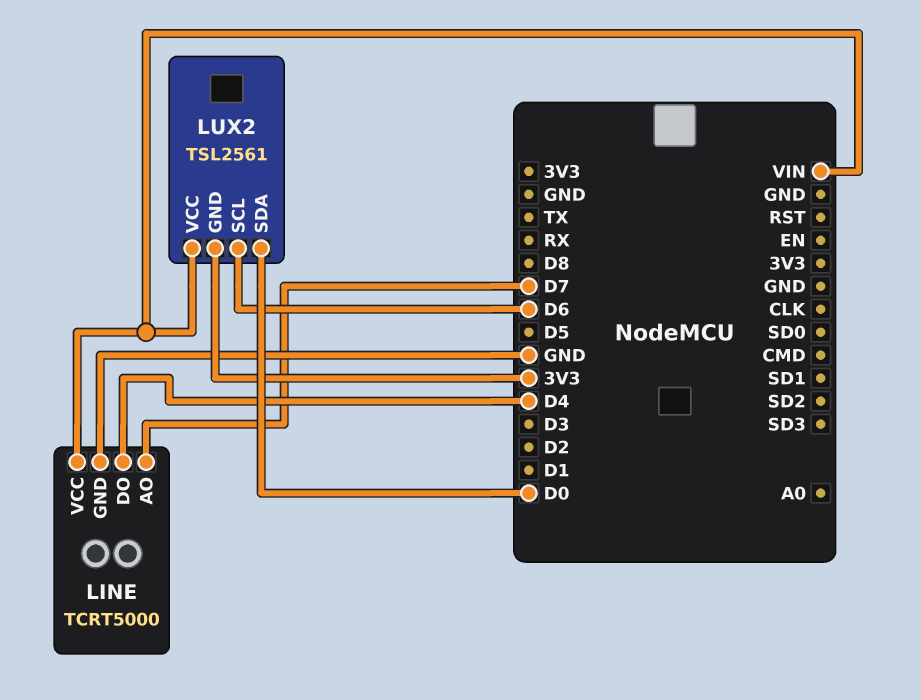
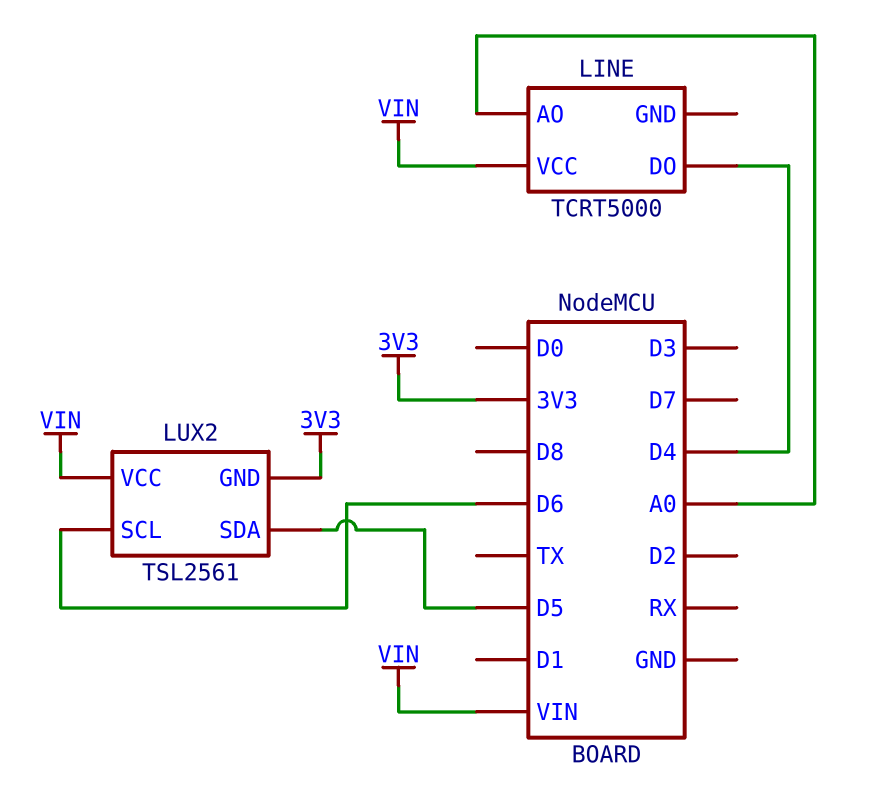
LINE pin AO: D7 -> A0
LINE pin GND: GND -> none
LUX2 pin SDA: D0 -> D5

